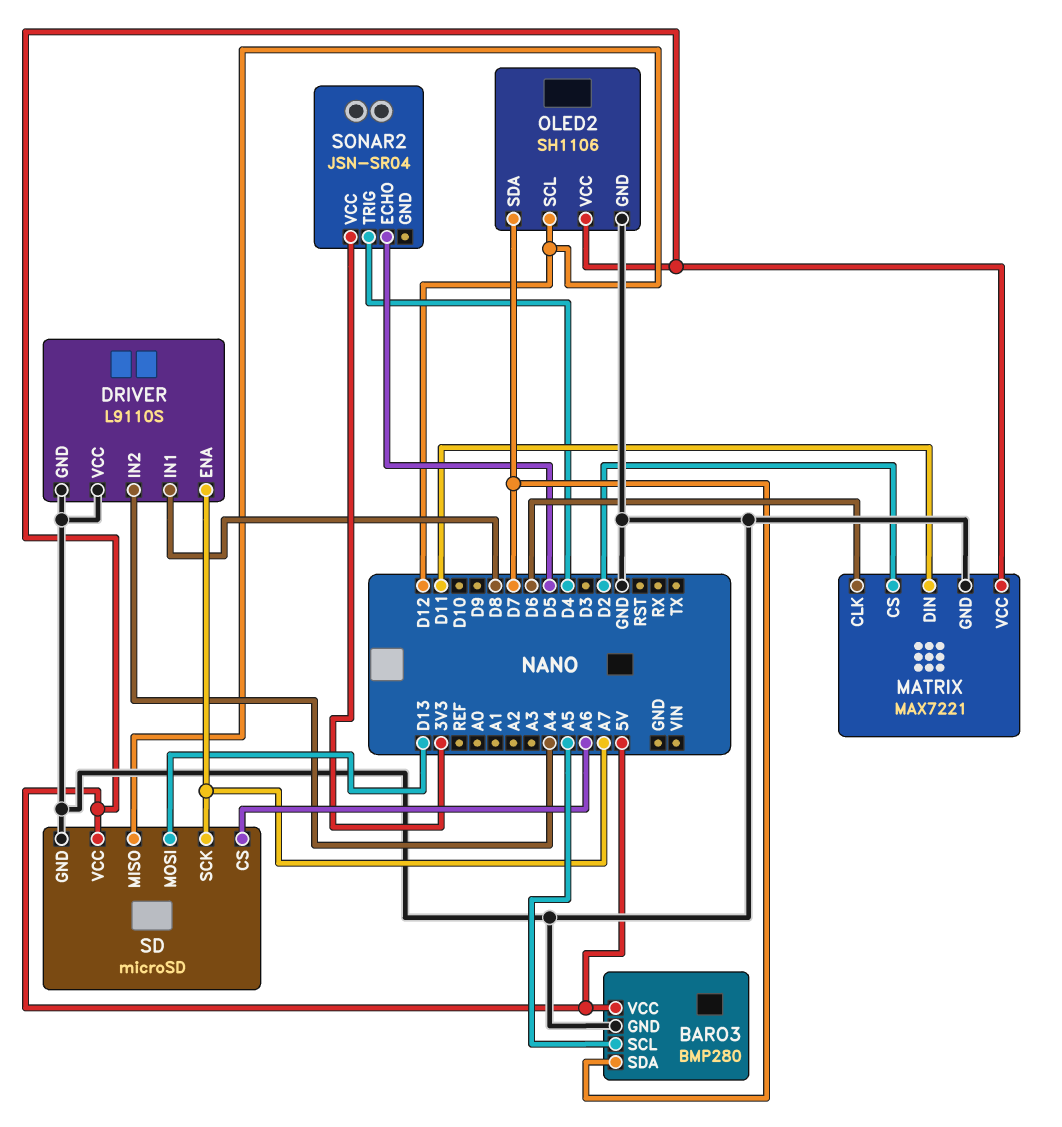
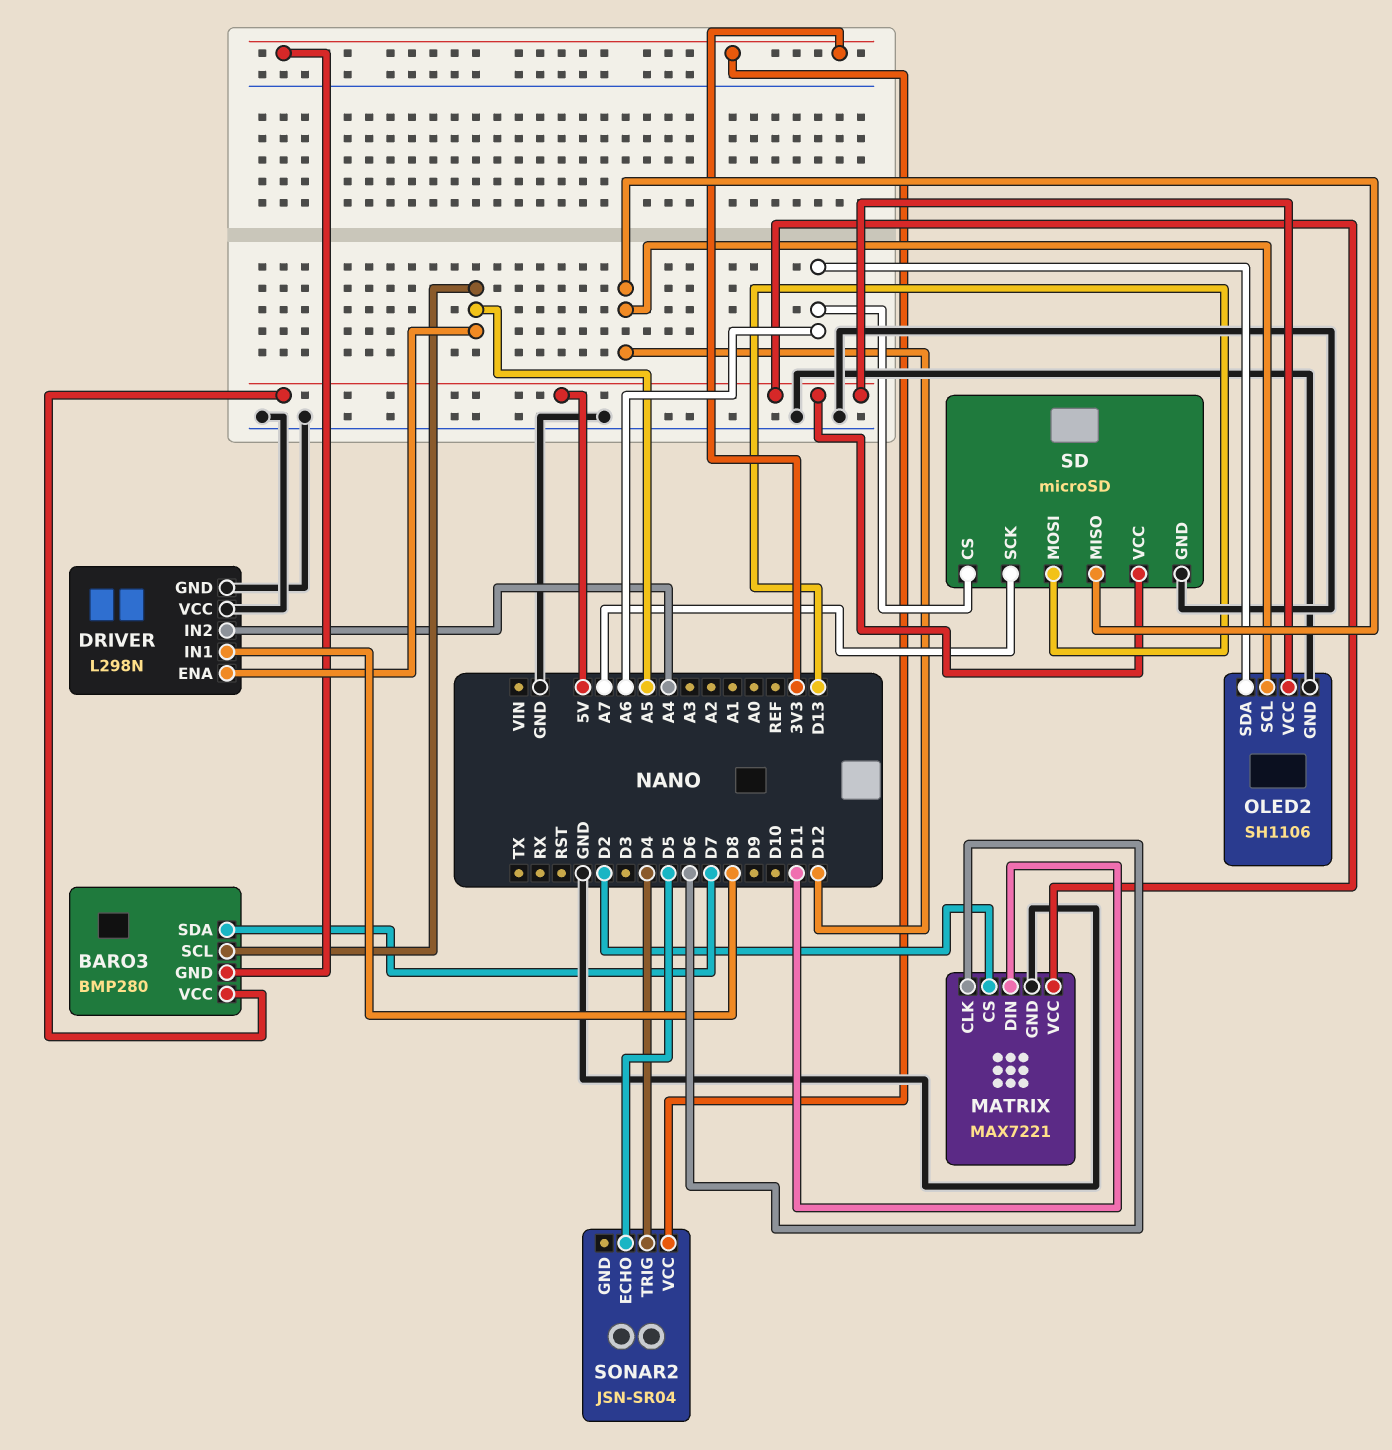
BARO3 pin GND: GND -> 3V3
DRIVER: L9110S -> L298N
DRIVER pin ENA: A7 -> A5
OLED2 pin SDA: D7 -> A6

